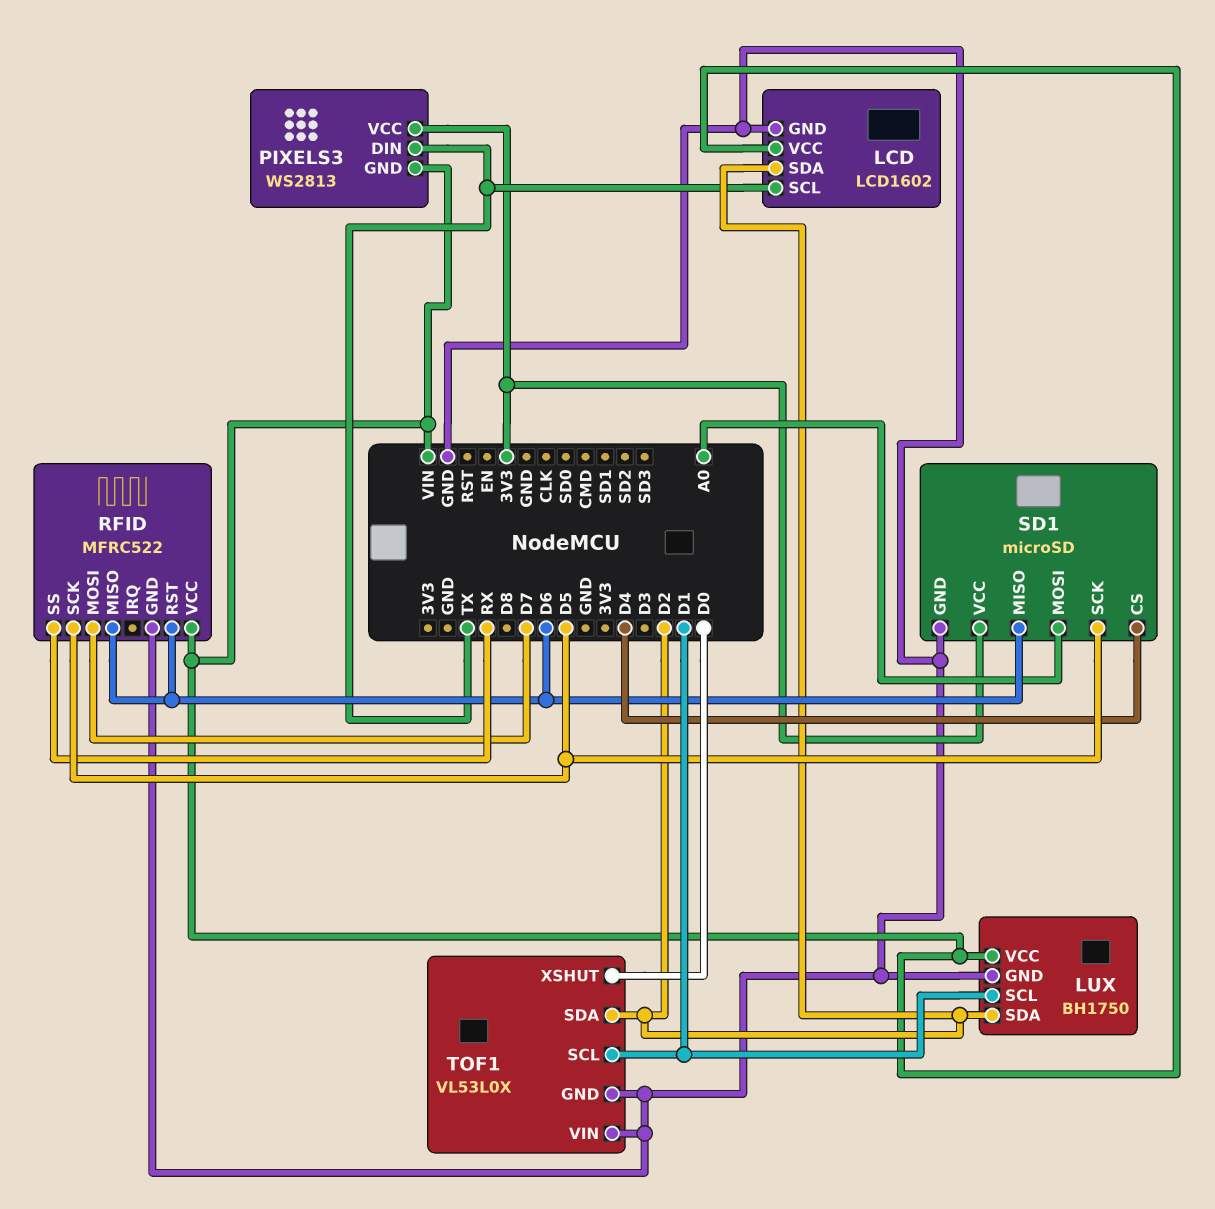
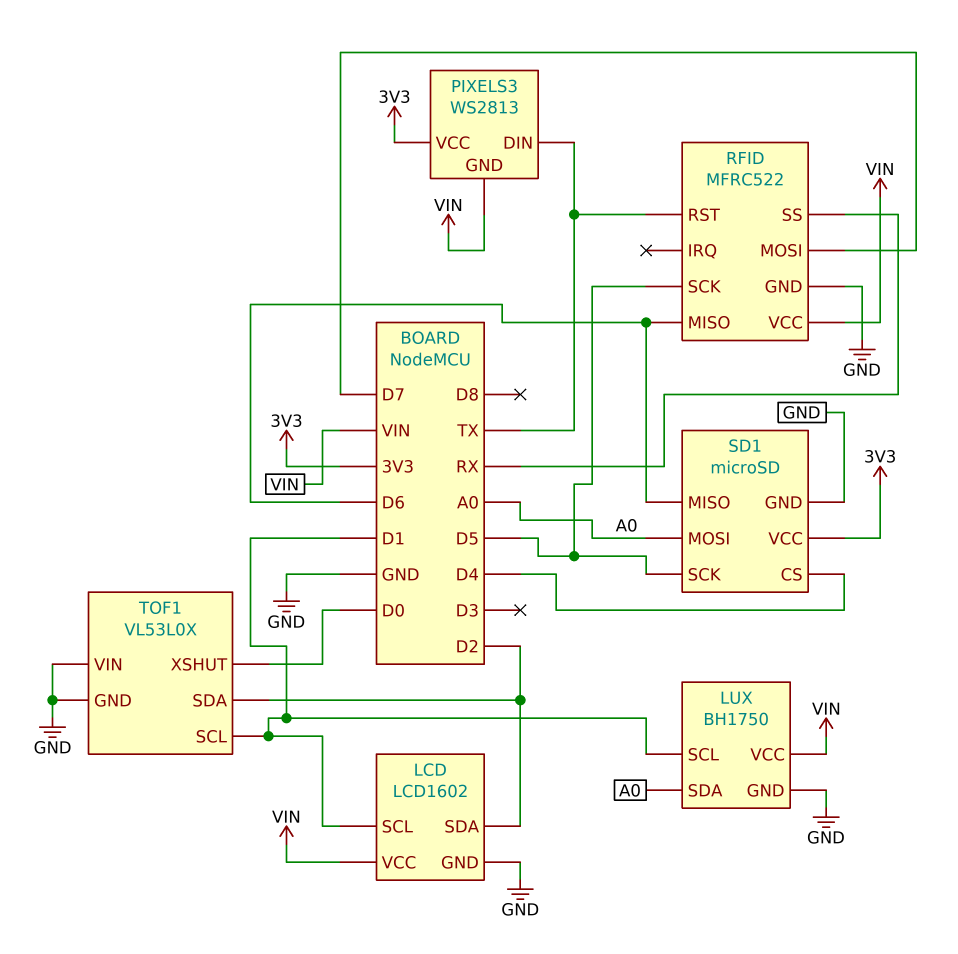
LCD pin SCL: TX -> D1
LUX pin SDA: D2 -> A0
RFID pin RST: D6 -> TX

